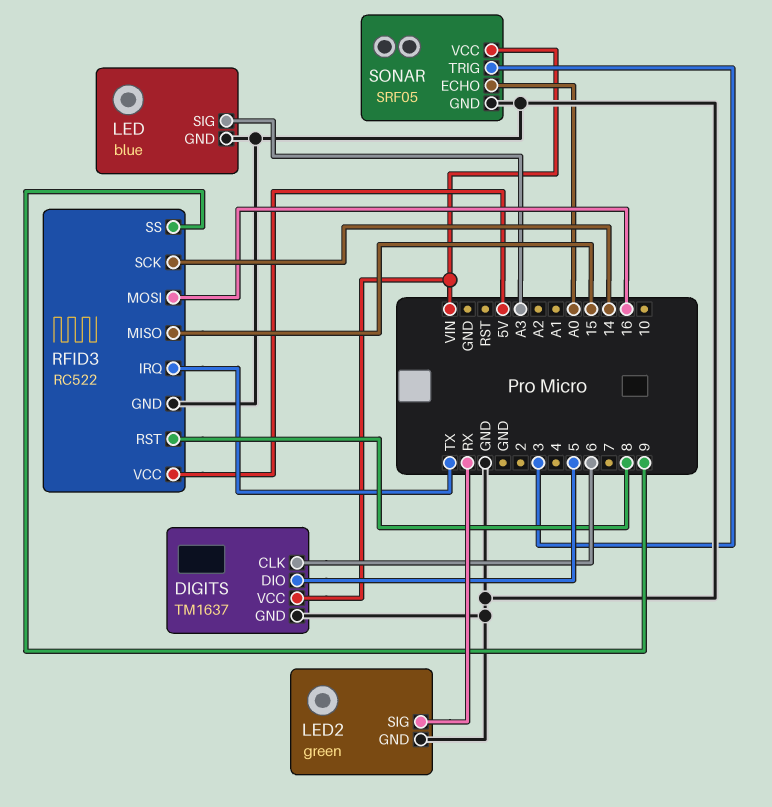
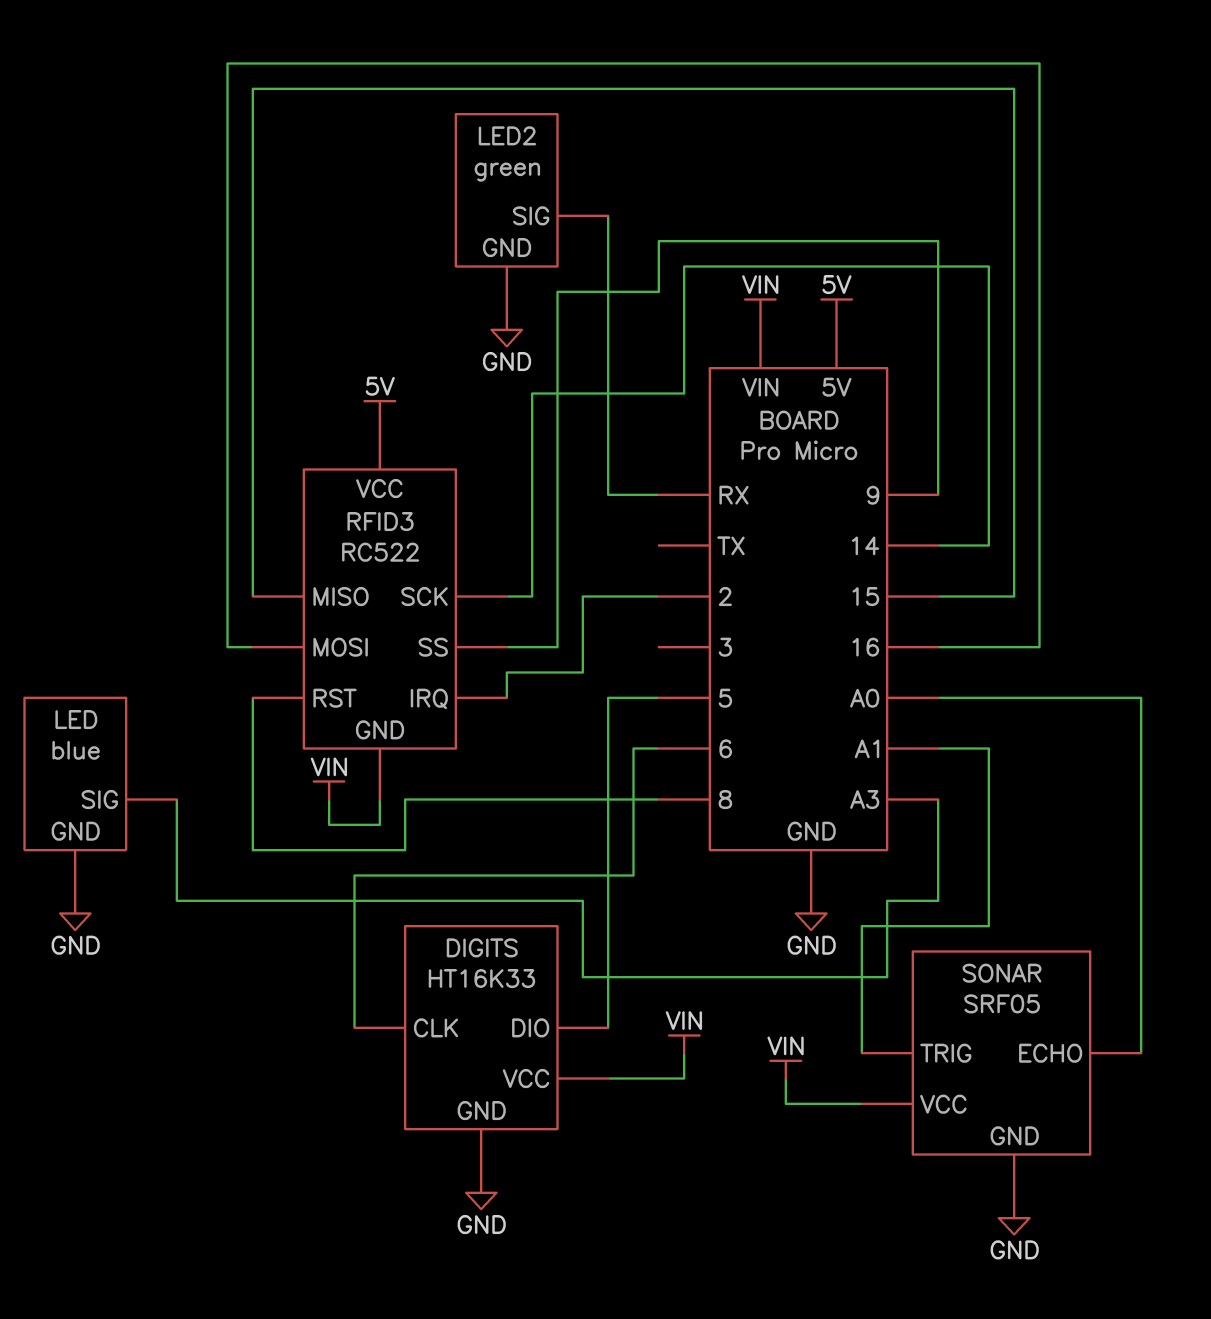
DIGITS: TM1637 -> HT16K33
RFID3 pin GND: GND -> VIN
RFID3 pin IRQ: TX -> 2
SONAR pin TRIG: 3 -> A1

